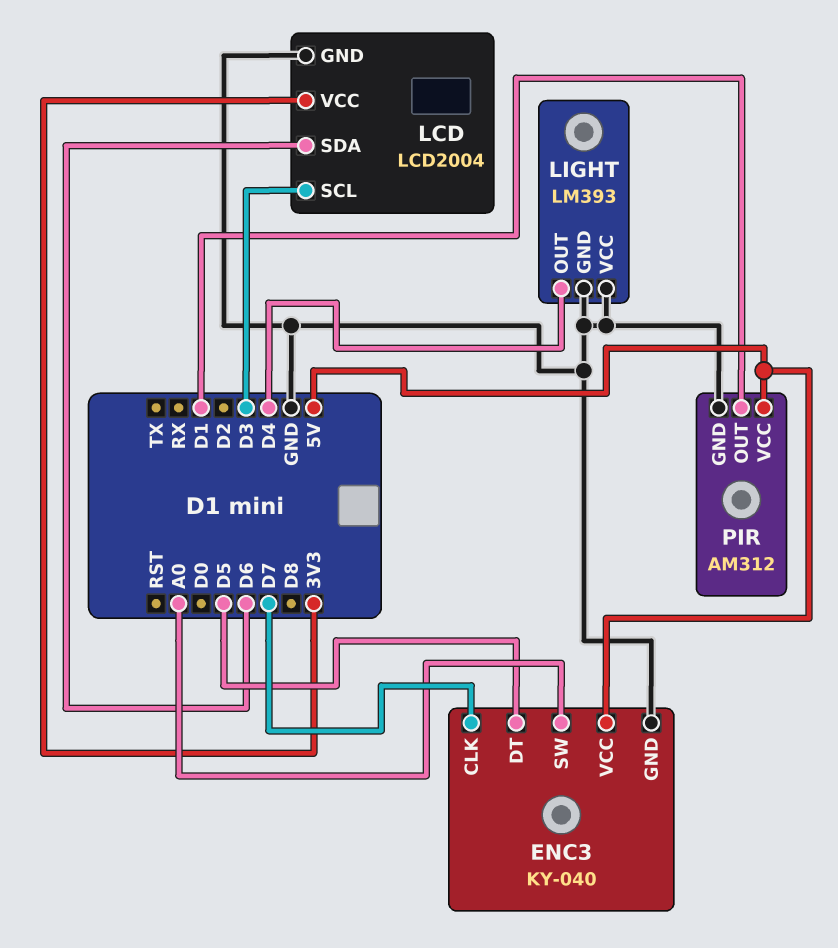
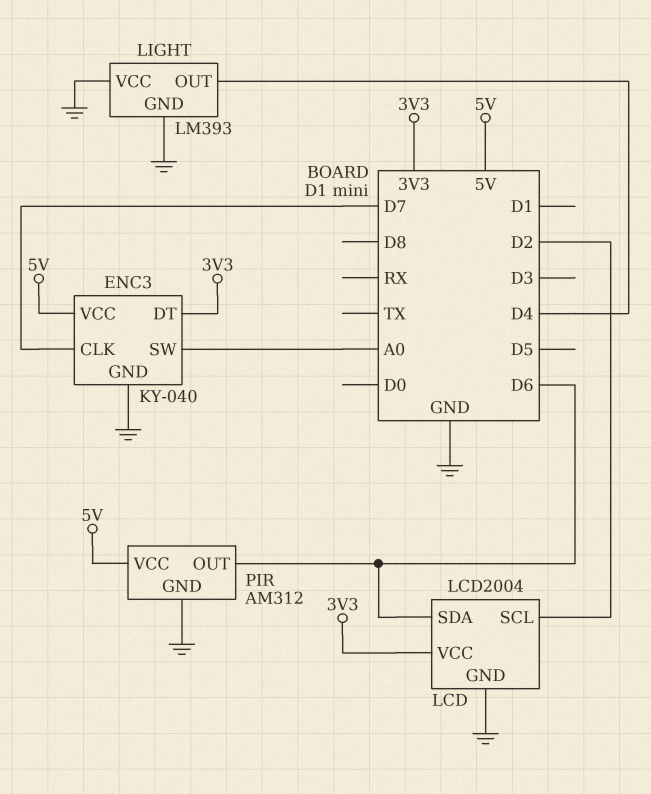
ENC3 pin DT: D5 -> 3V3
LCD pin SCL: D3 -> D2
PIR pin OUT: D1 -> D6

